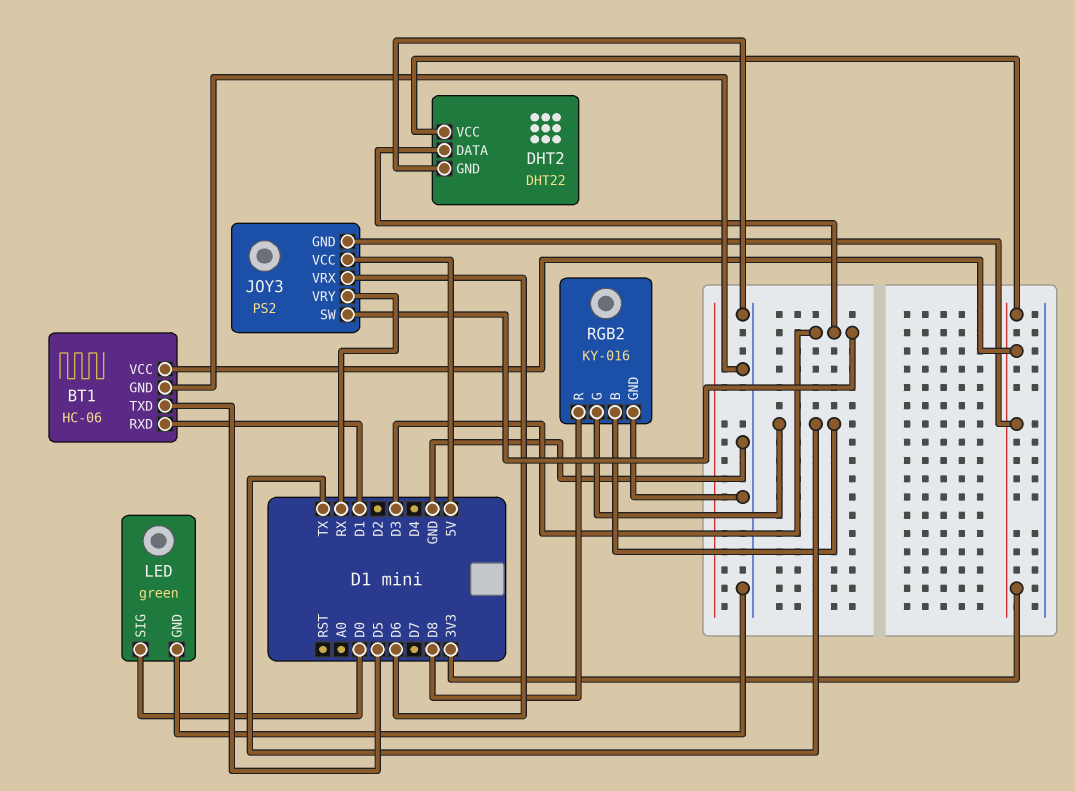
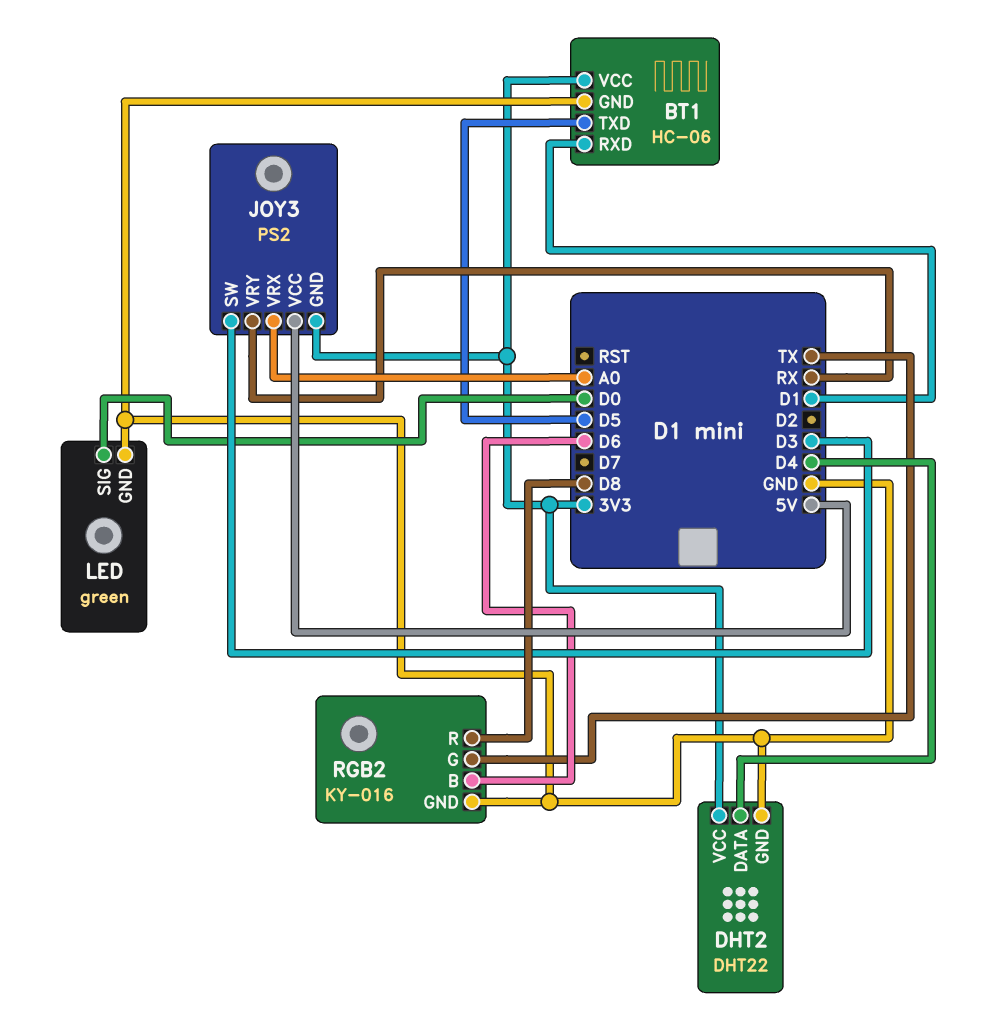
DHT2 pin DATA: D3 -> D4
JOY3 pin VRX: D6 -> A0
RGB2 pin B: TX -> D6

